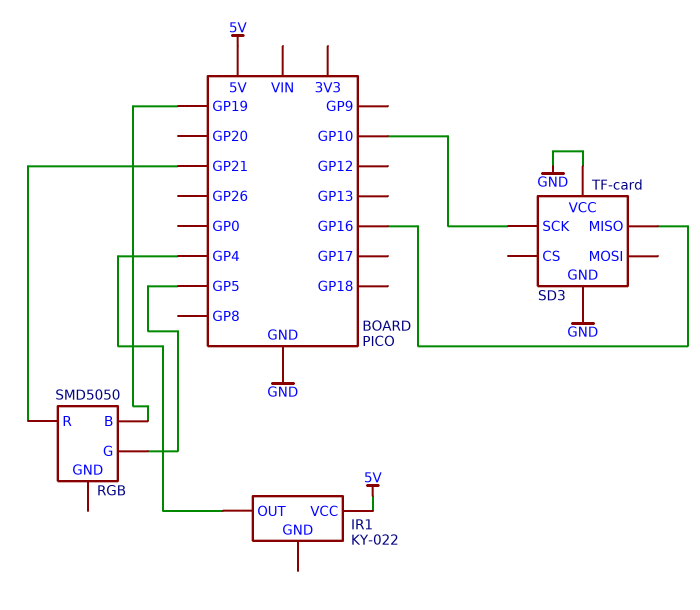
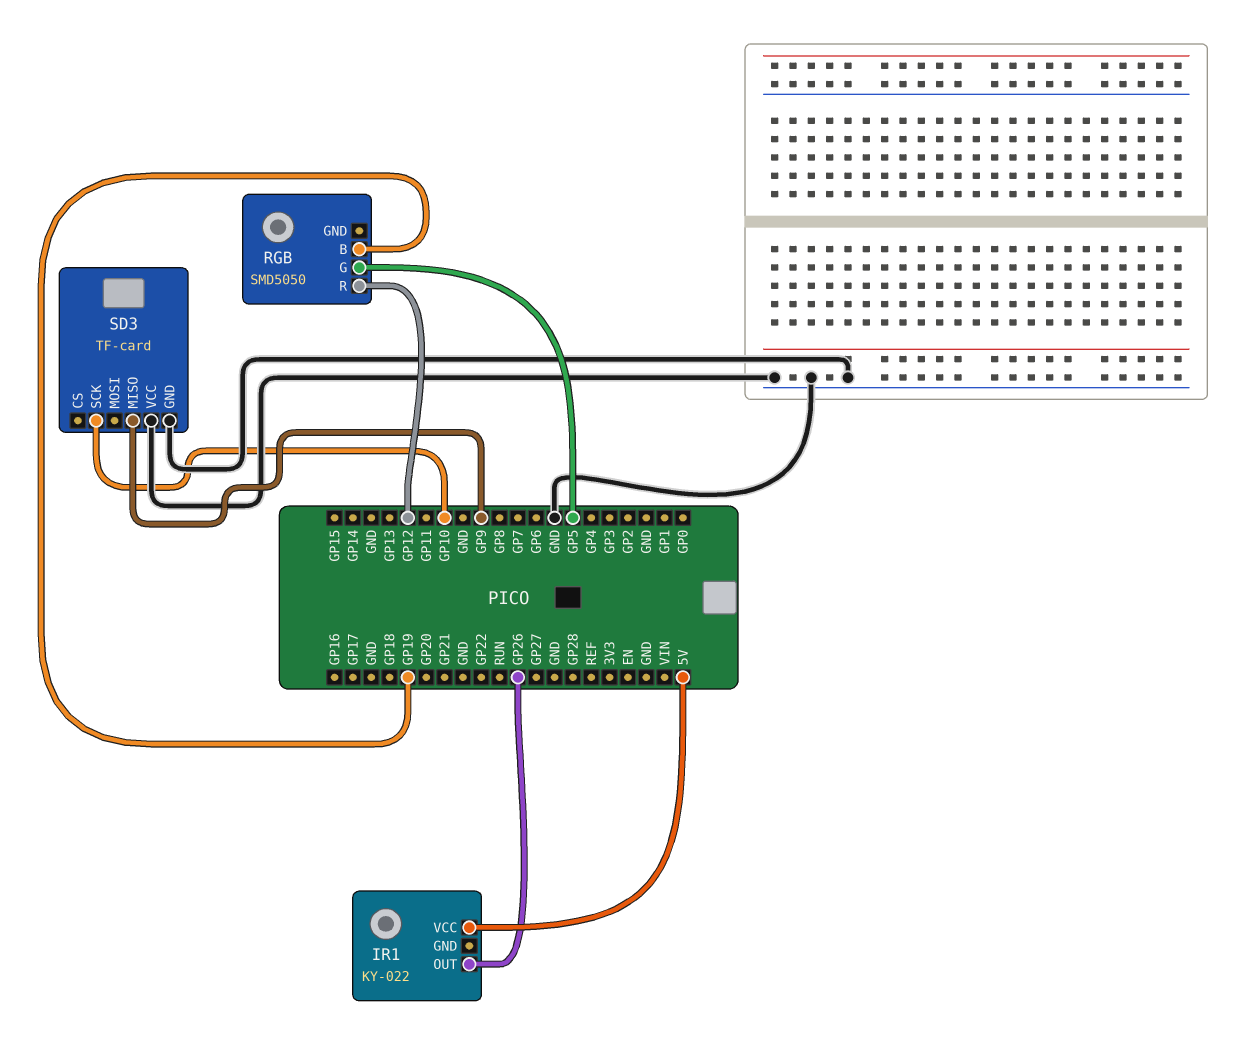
IR1 pin OUT: GP4 -> GP26
RGB pin R: GP21 -> GP12
SD3 pin MISO: GP16 -> GP9

